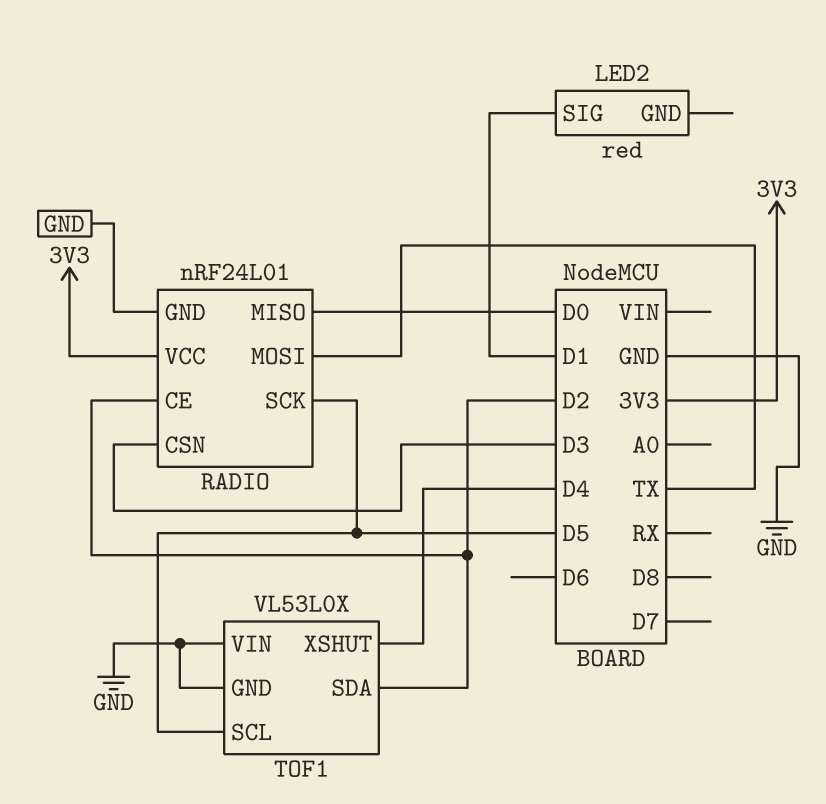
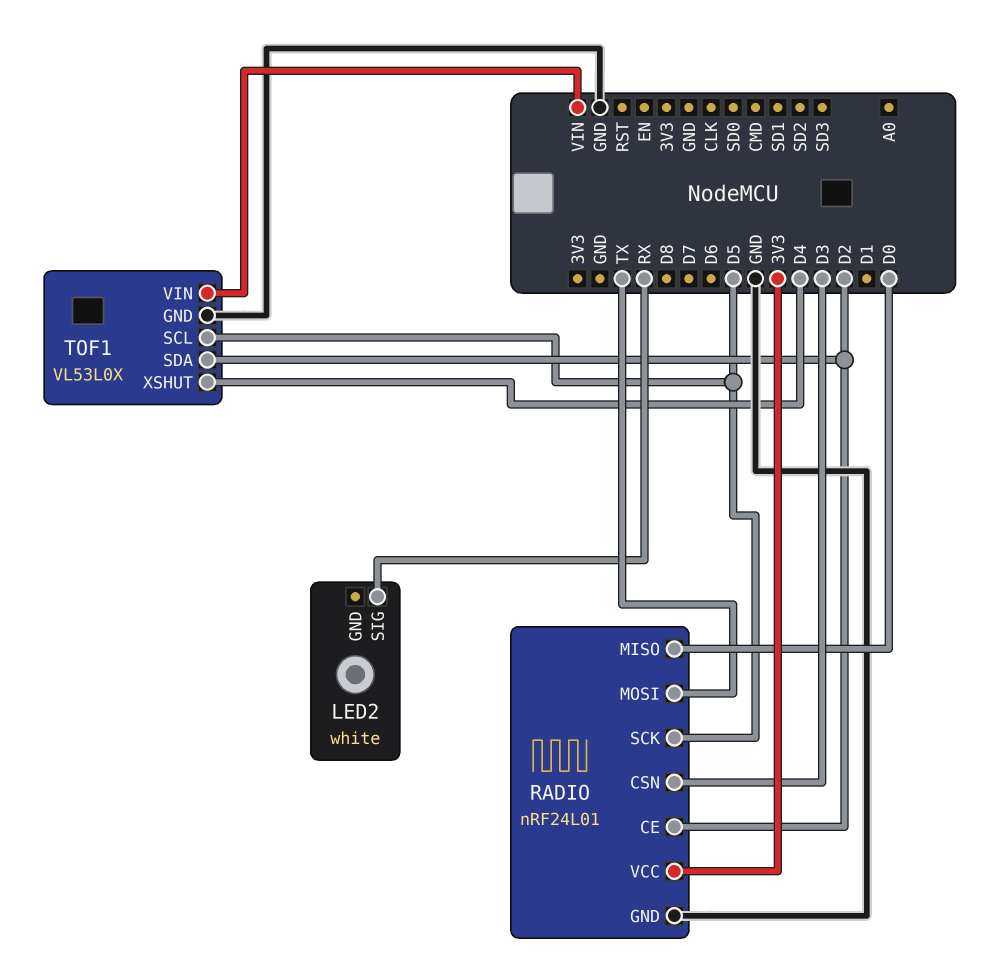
LED2: red -> white
LED2 pin SIG: D1 -> RX
TOF1 pin VIN: GND -> VIN

